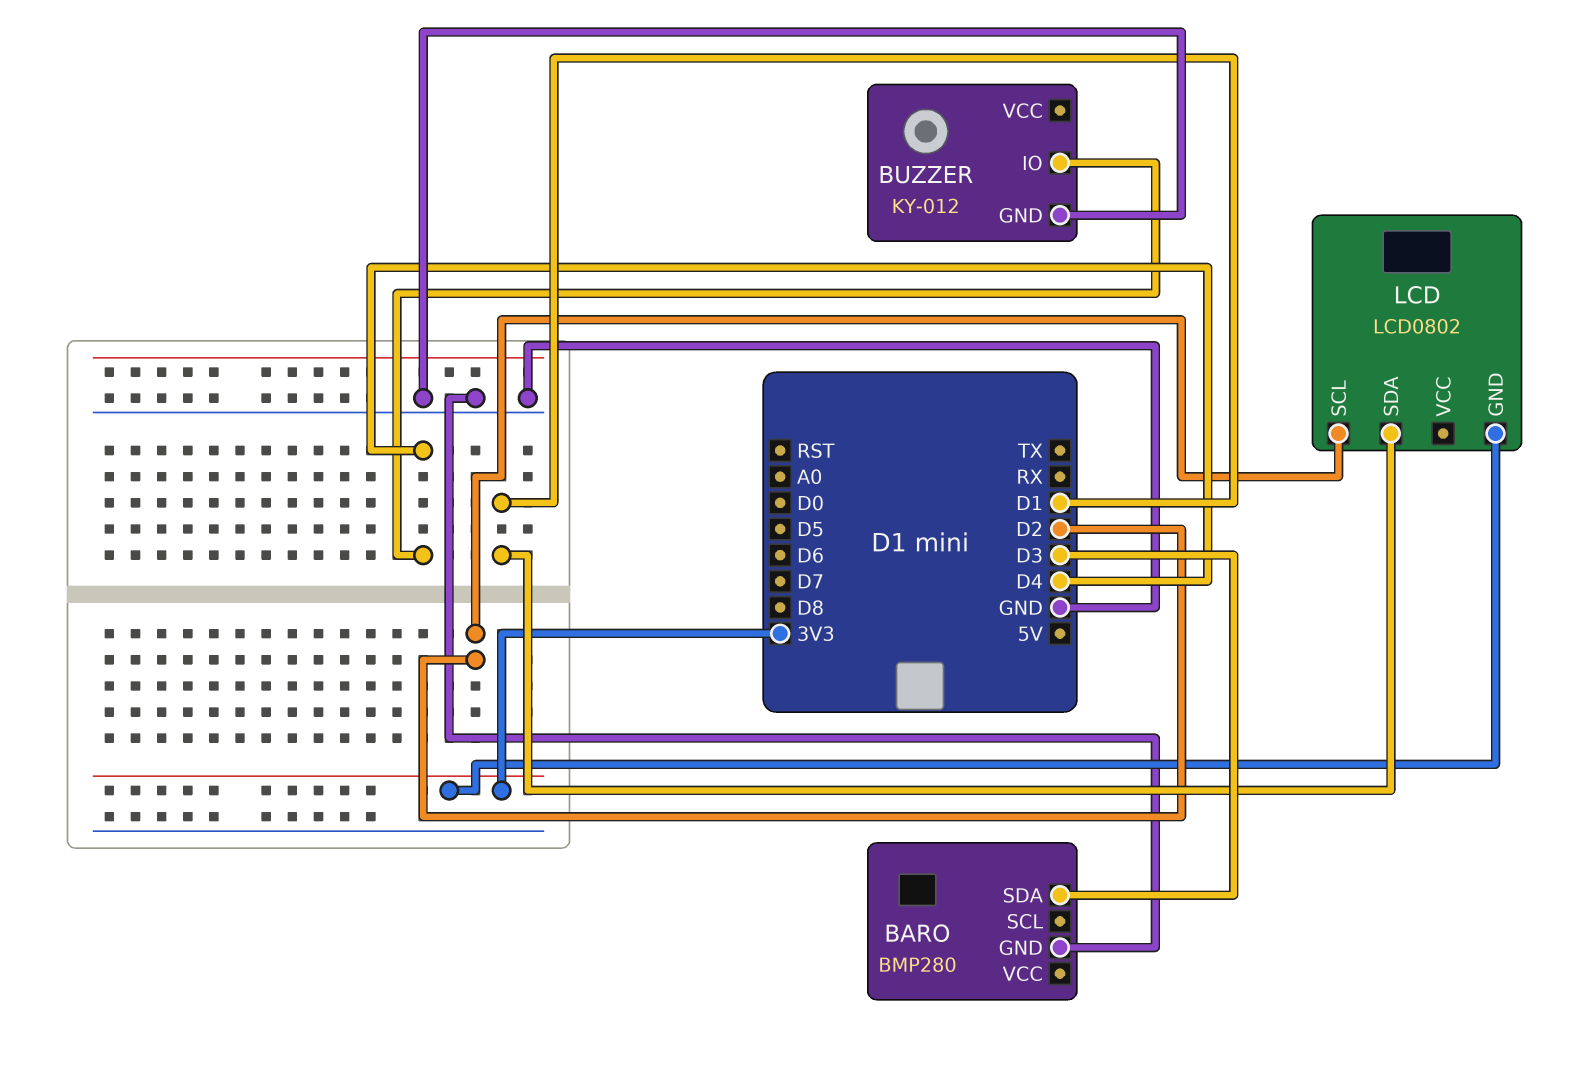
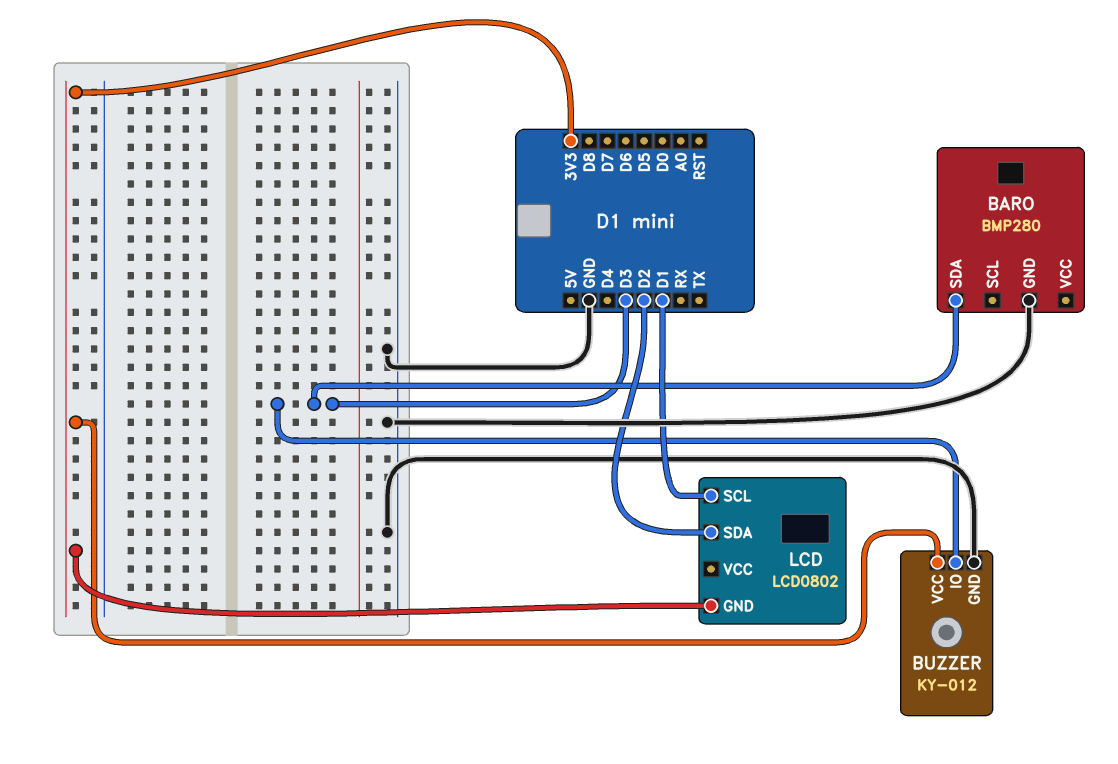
BUZZER pin IO: D4 -> D3
BUZZER pin VCC: none -> 3V3
LCD pin SCL: D2 -> D1
LCD pin SDA: D1 -> D2

